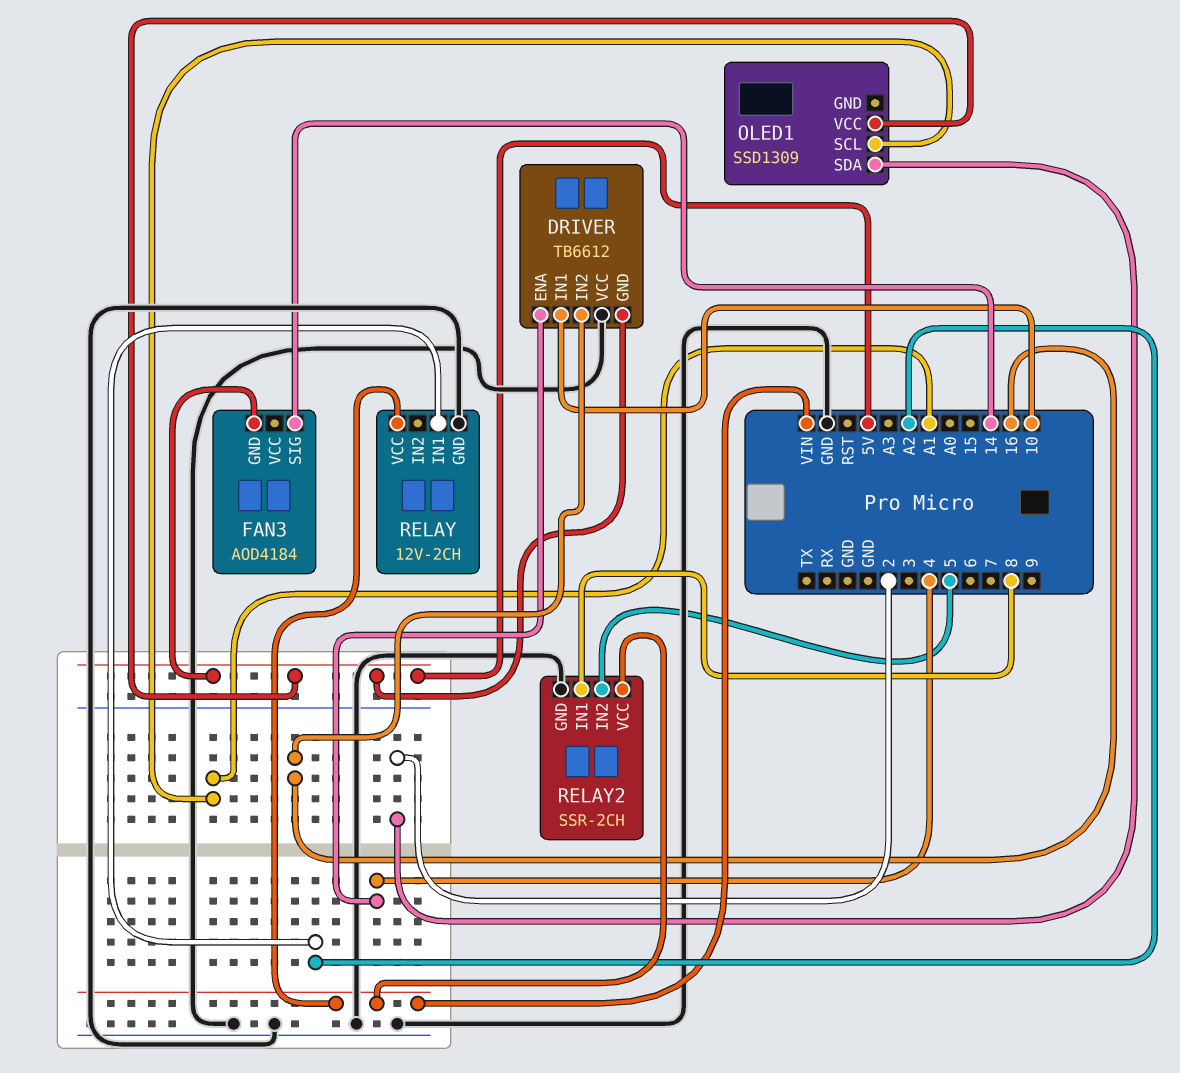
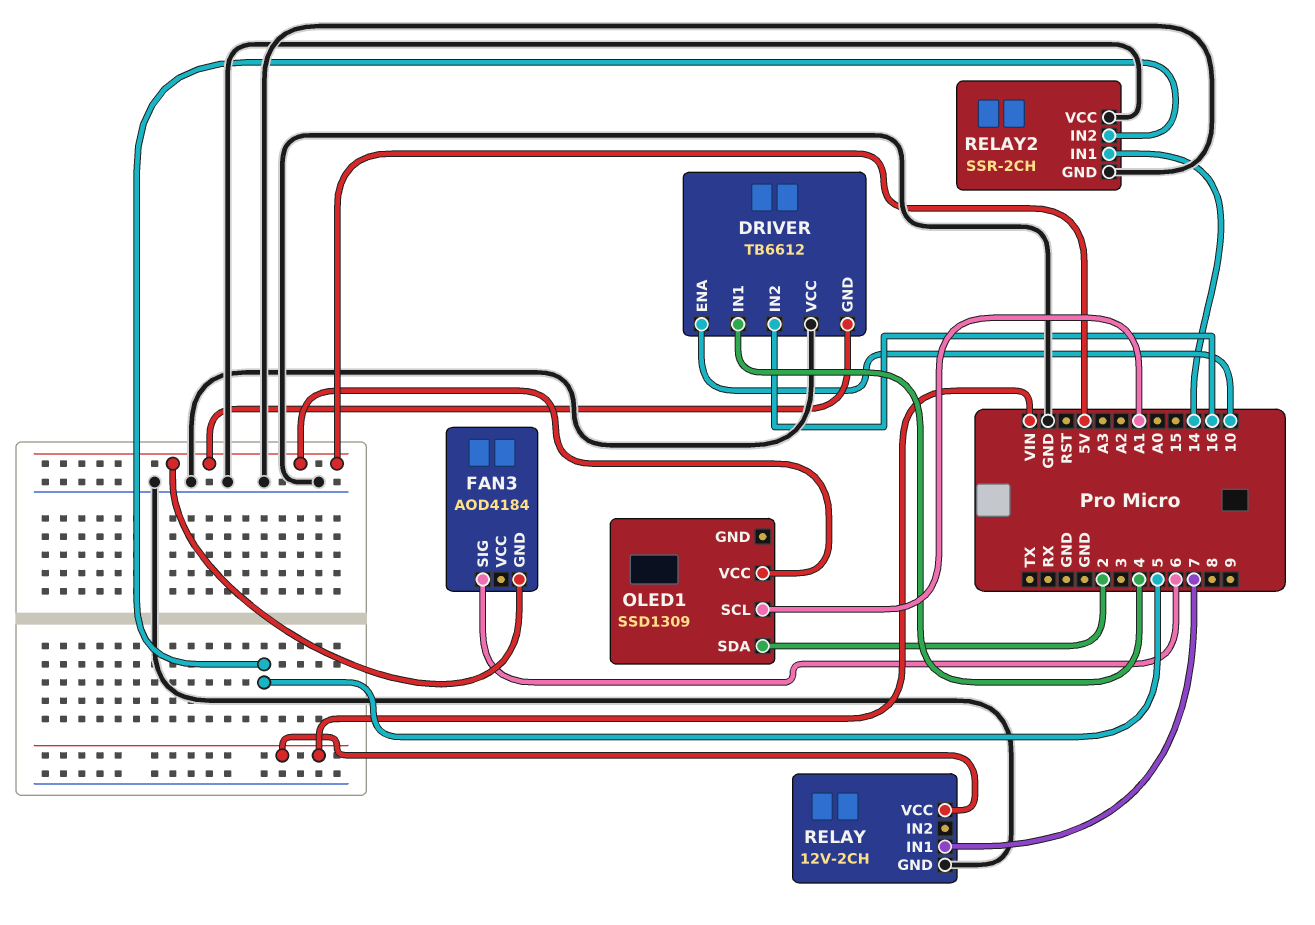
DRIVER pin ENA: 4 -> 10
DRIVER pin IN1: 10 -> 4
FAN3 pin SIG: 14 -> 6
RELAY pin IN1: A2 -> 7
RELAY2 pin IN1: 8 -> 14
RELAY2 pin VCC: VIN -> GND

